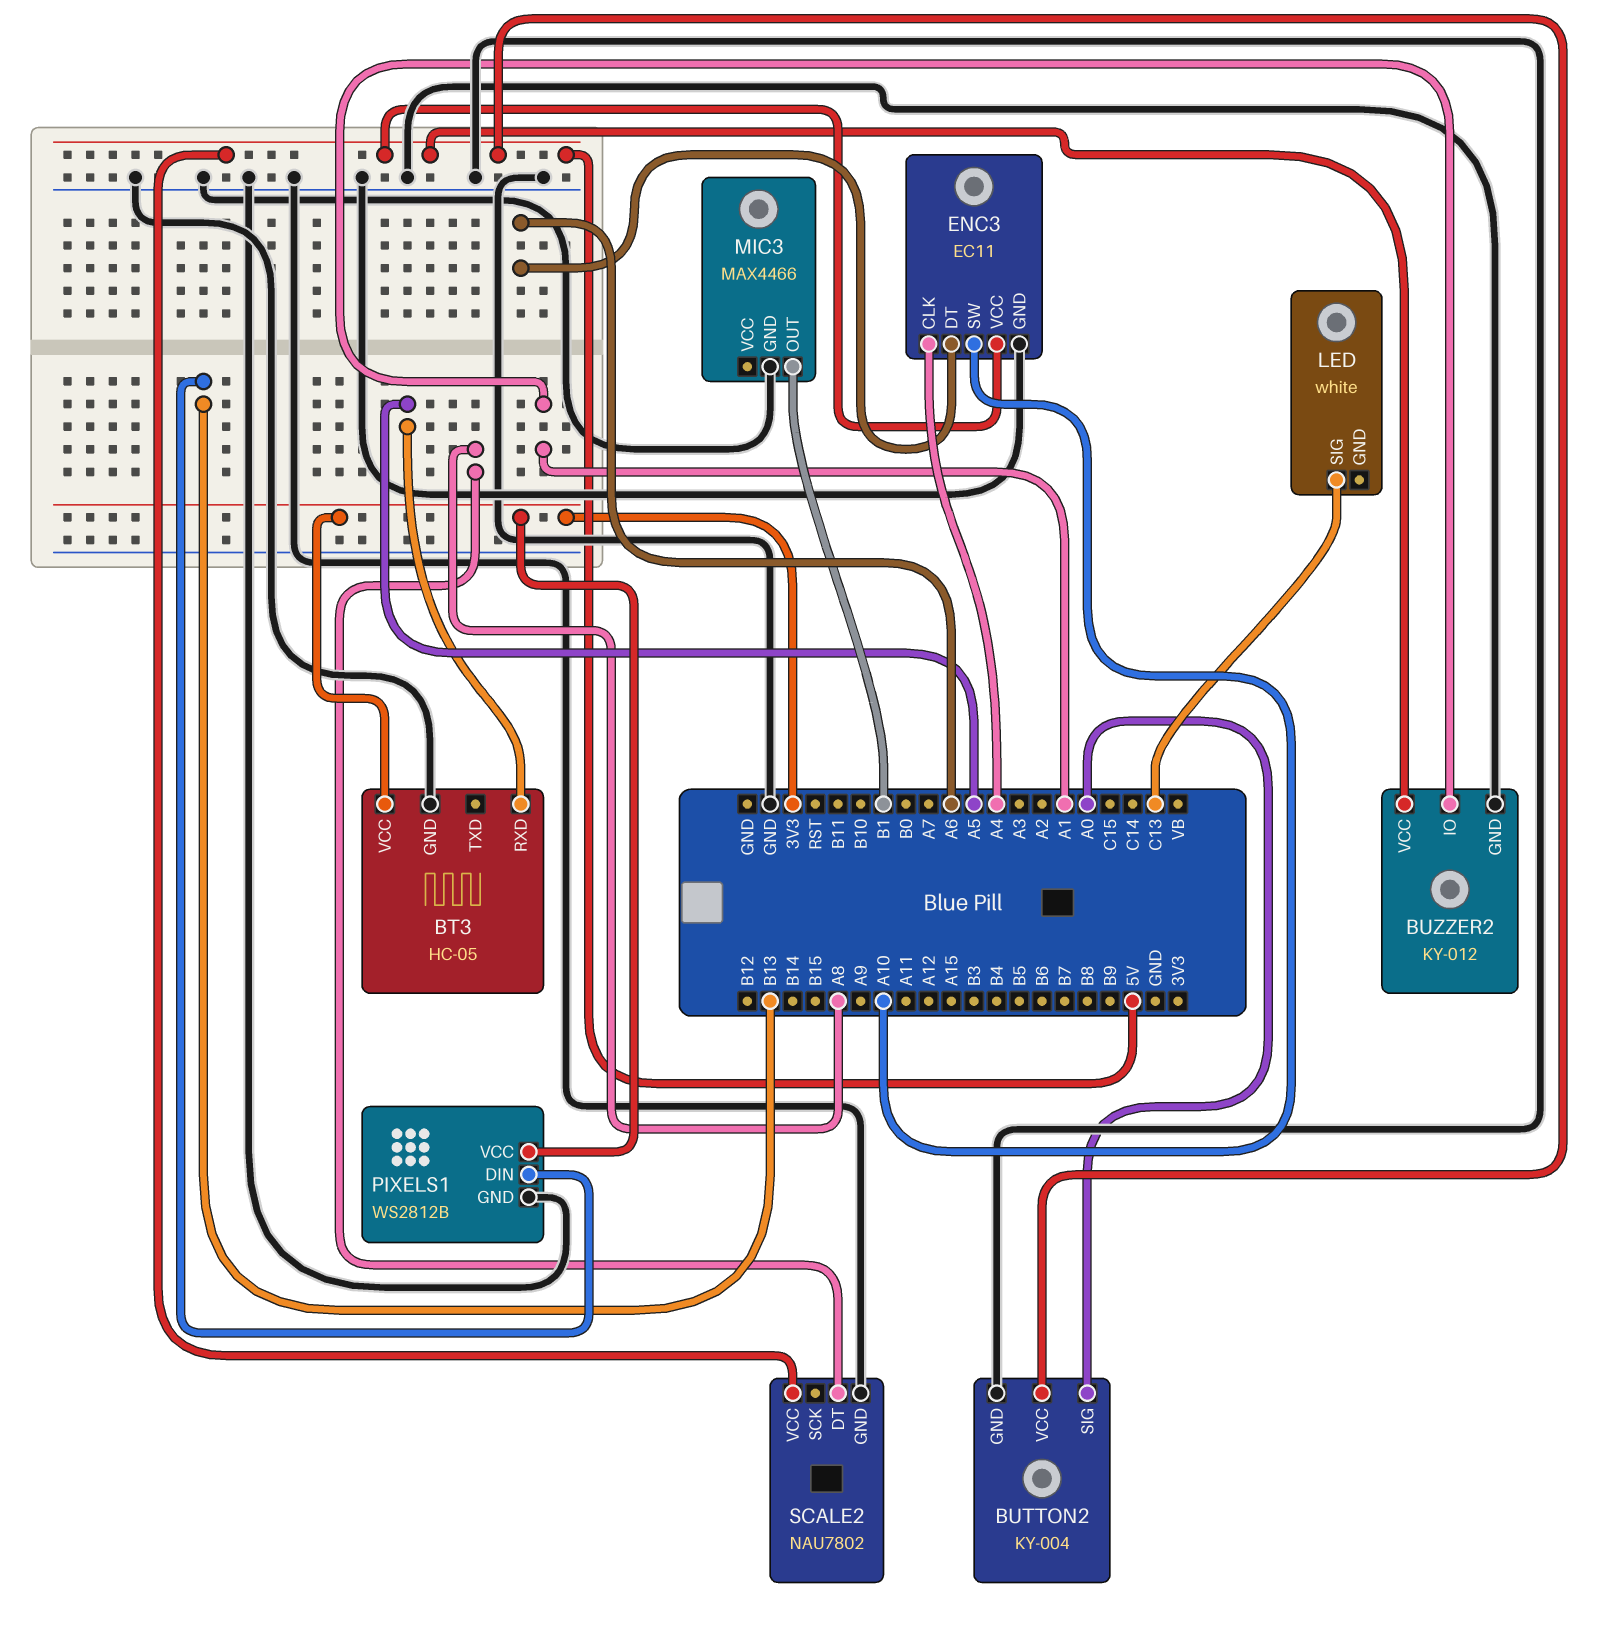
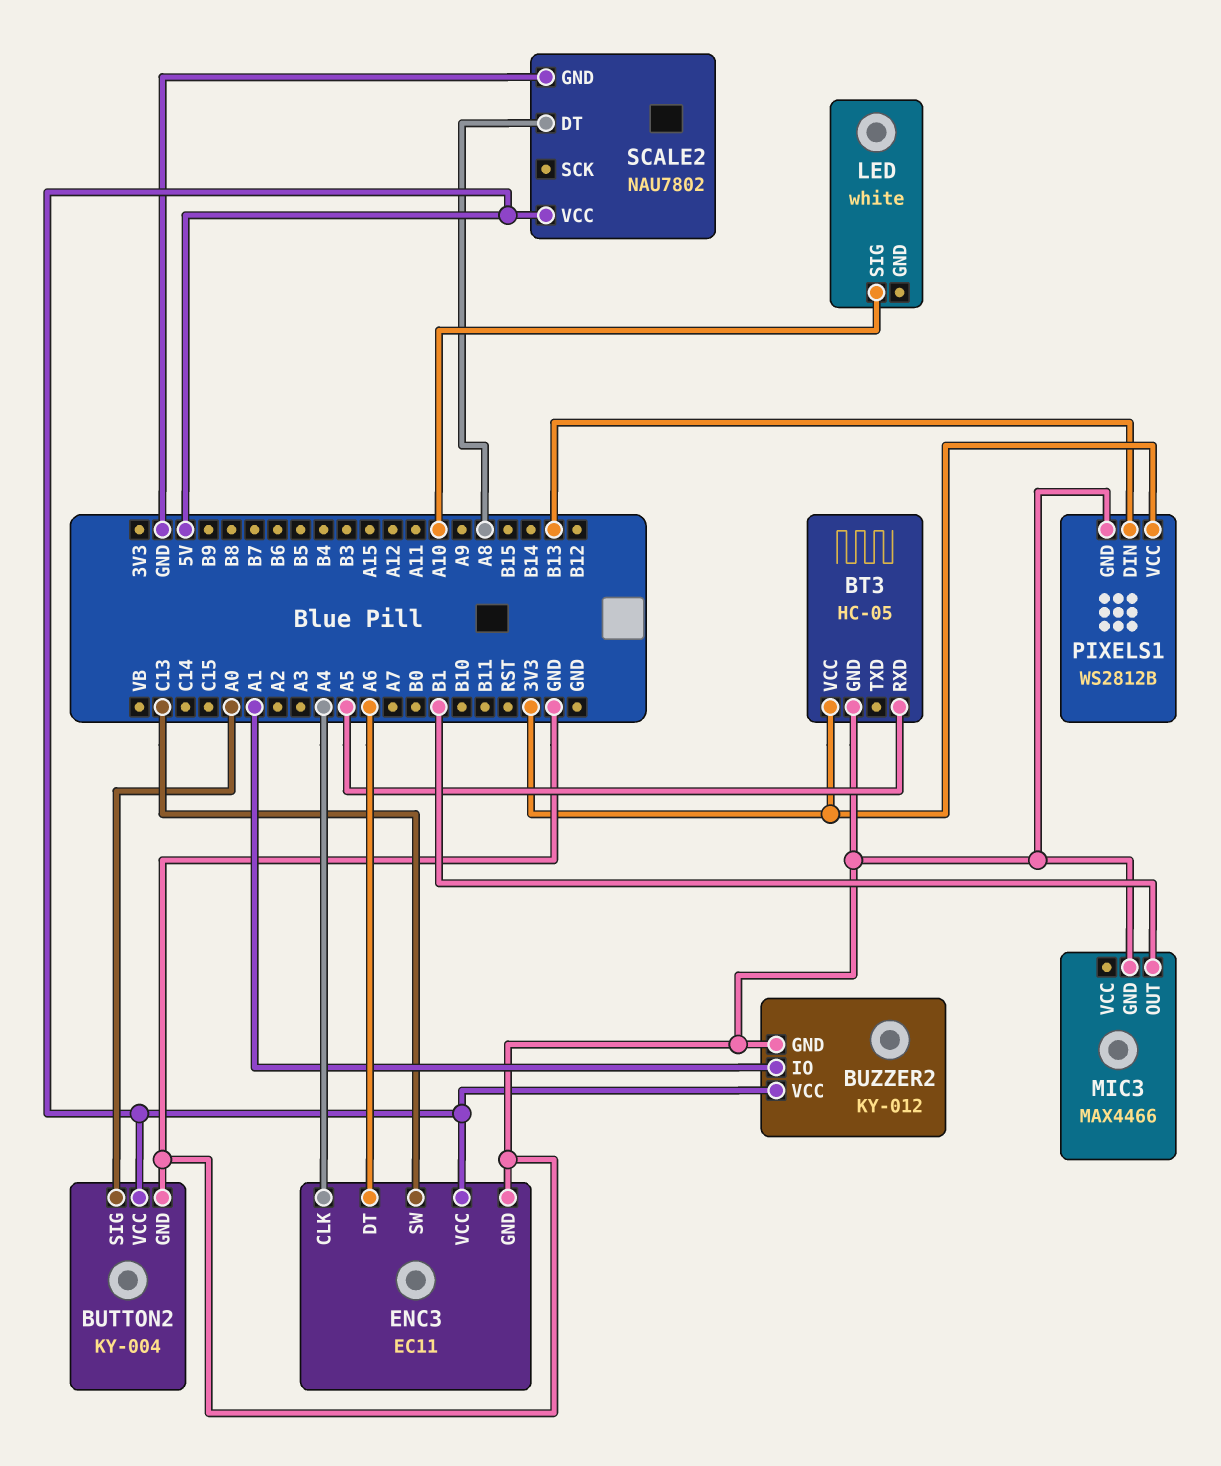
ENC3 pin SW: A10 -> C13
LED pin SIG: C13 -> A10

